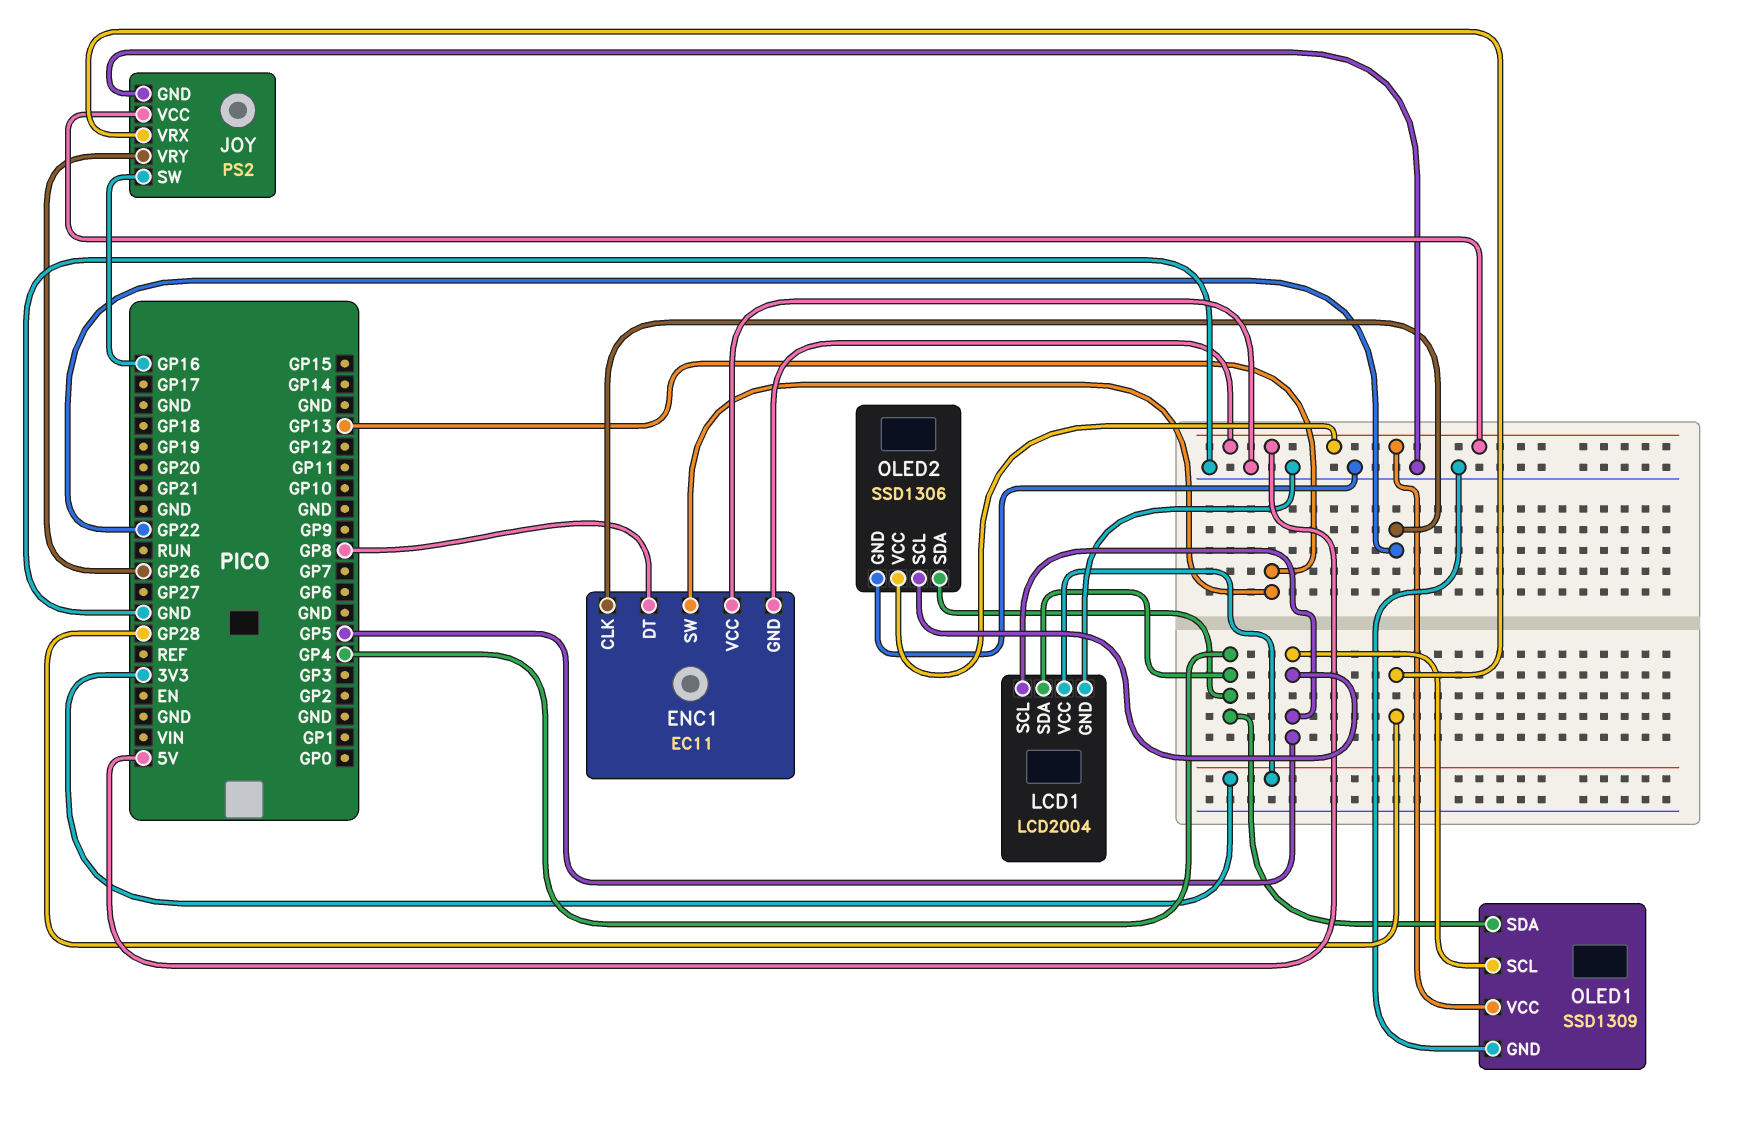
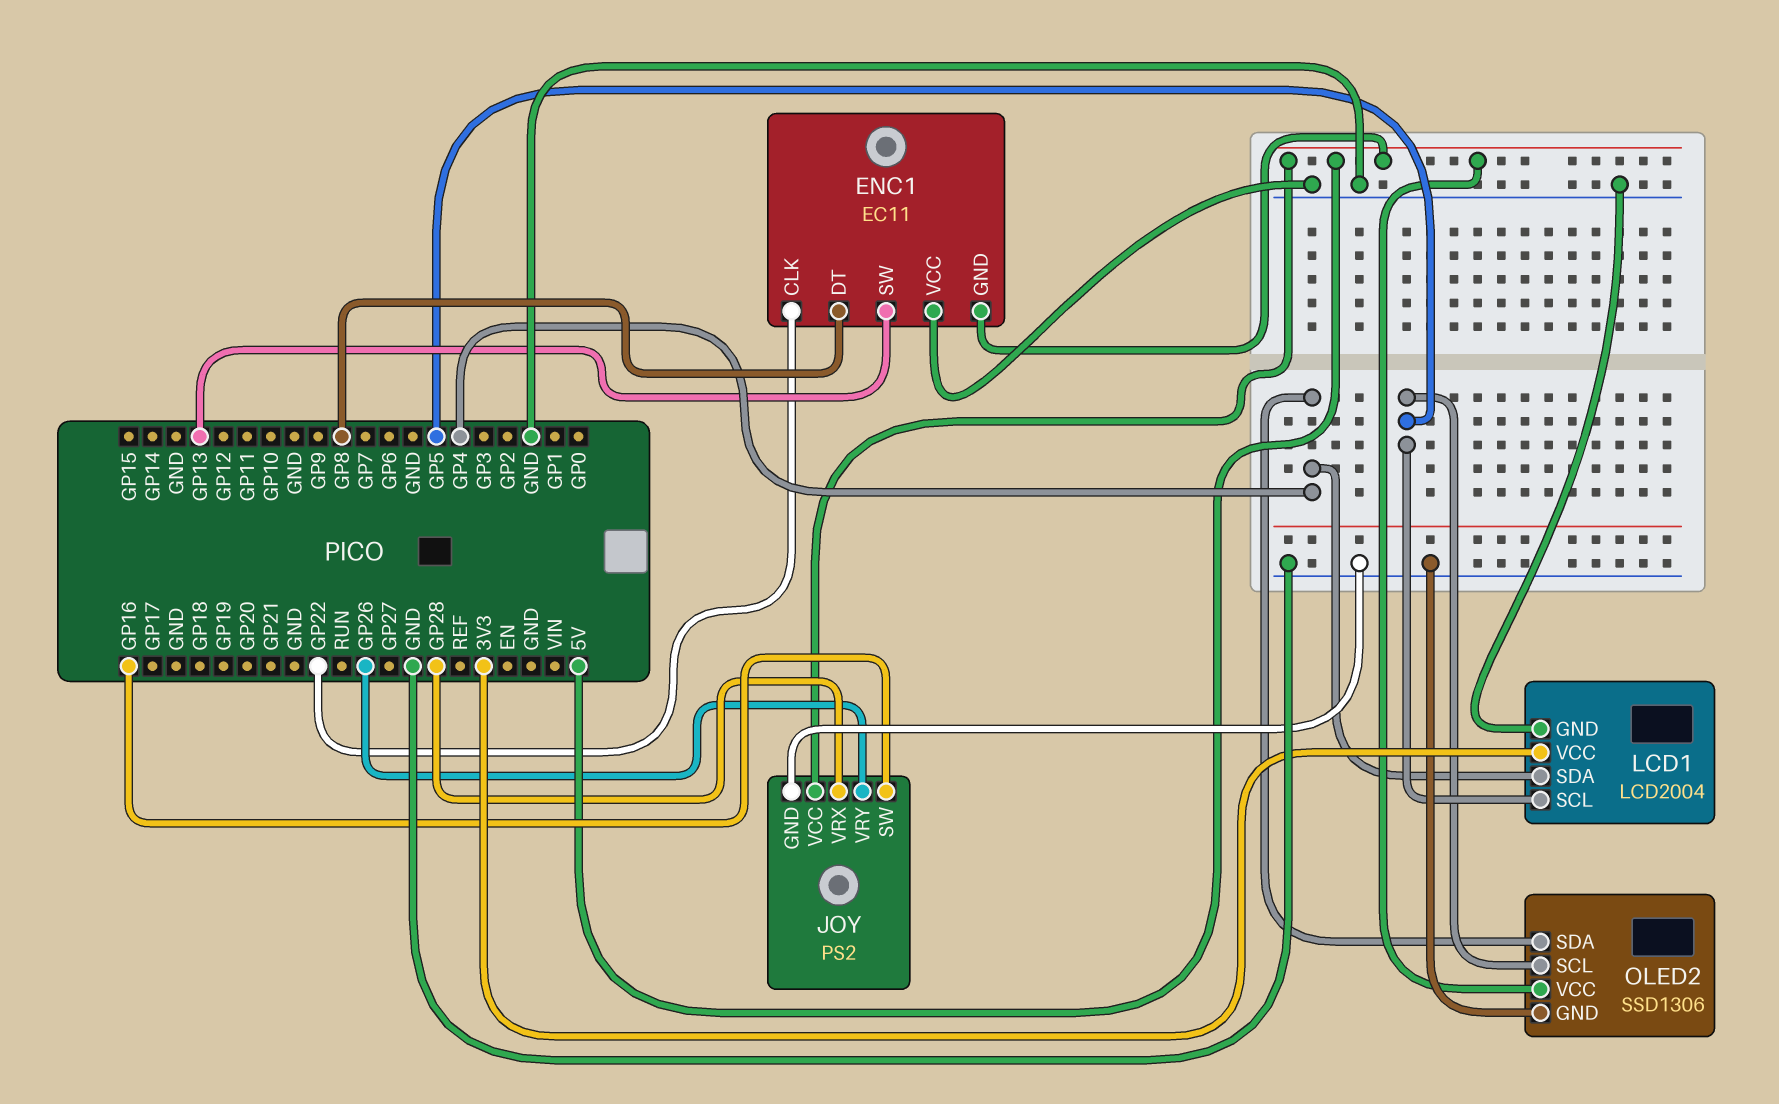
OLED1: SSD1309 -> none
OLED1 pin GND: GND -> none
OLED1 pin SCL: GP5 -> none
OLED1 pin SDA: GP4 -> none
OLED1 pin VCC: 5V -> none

